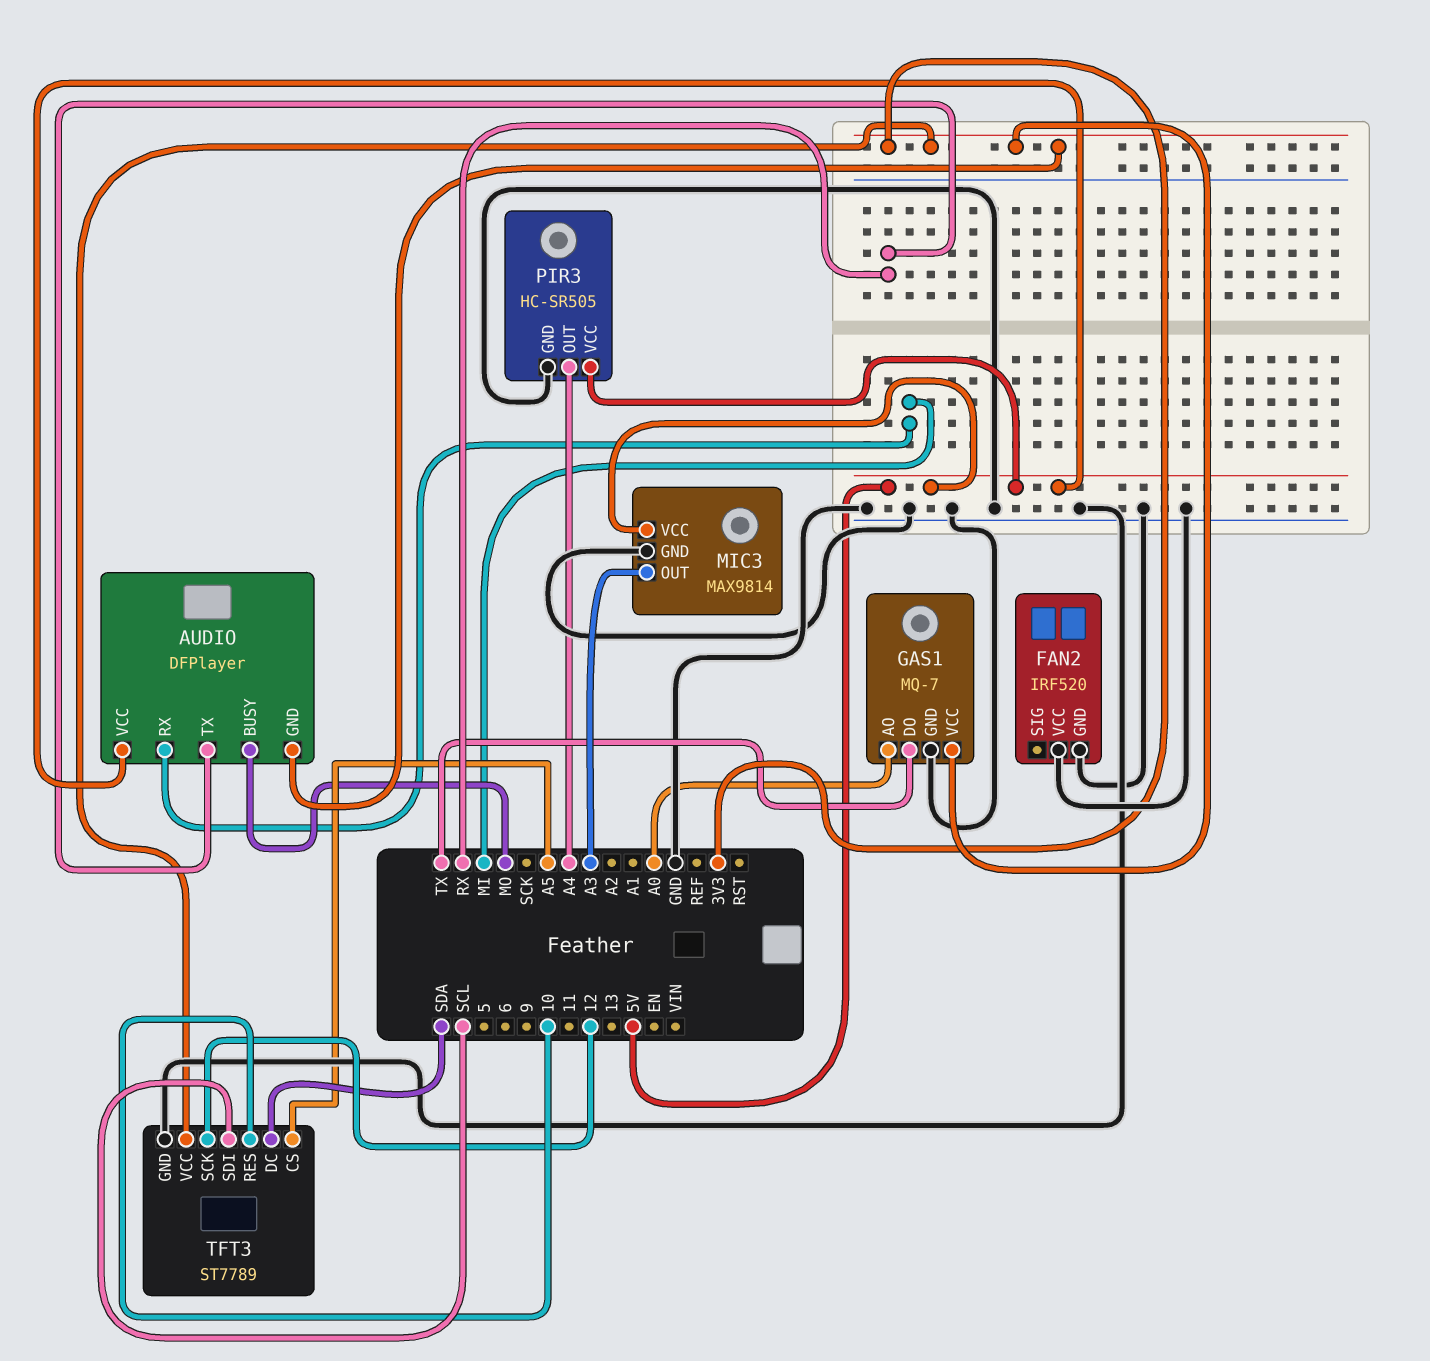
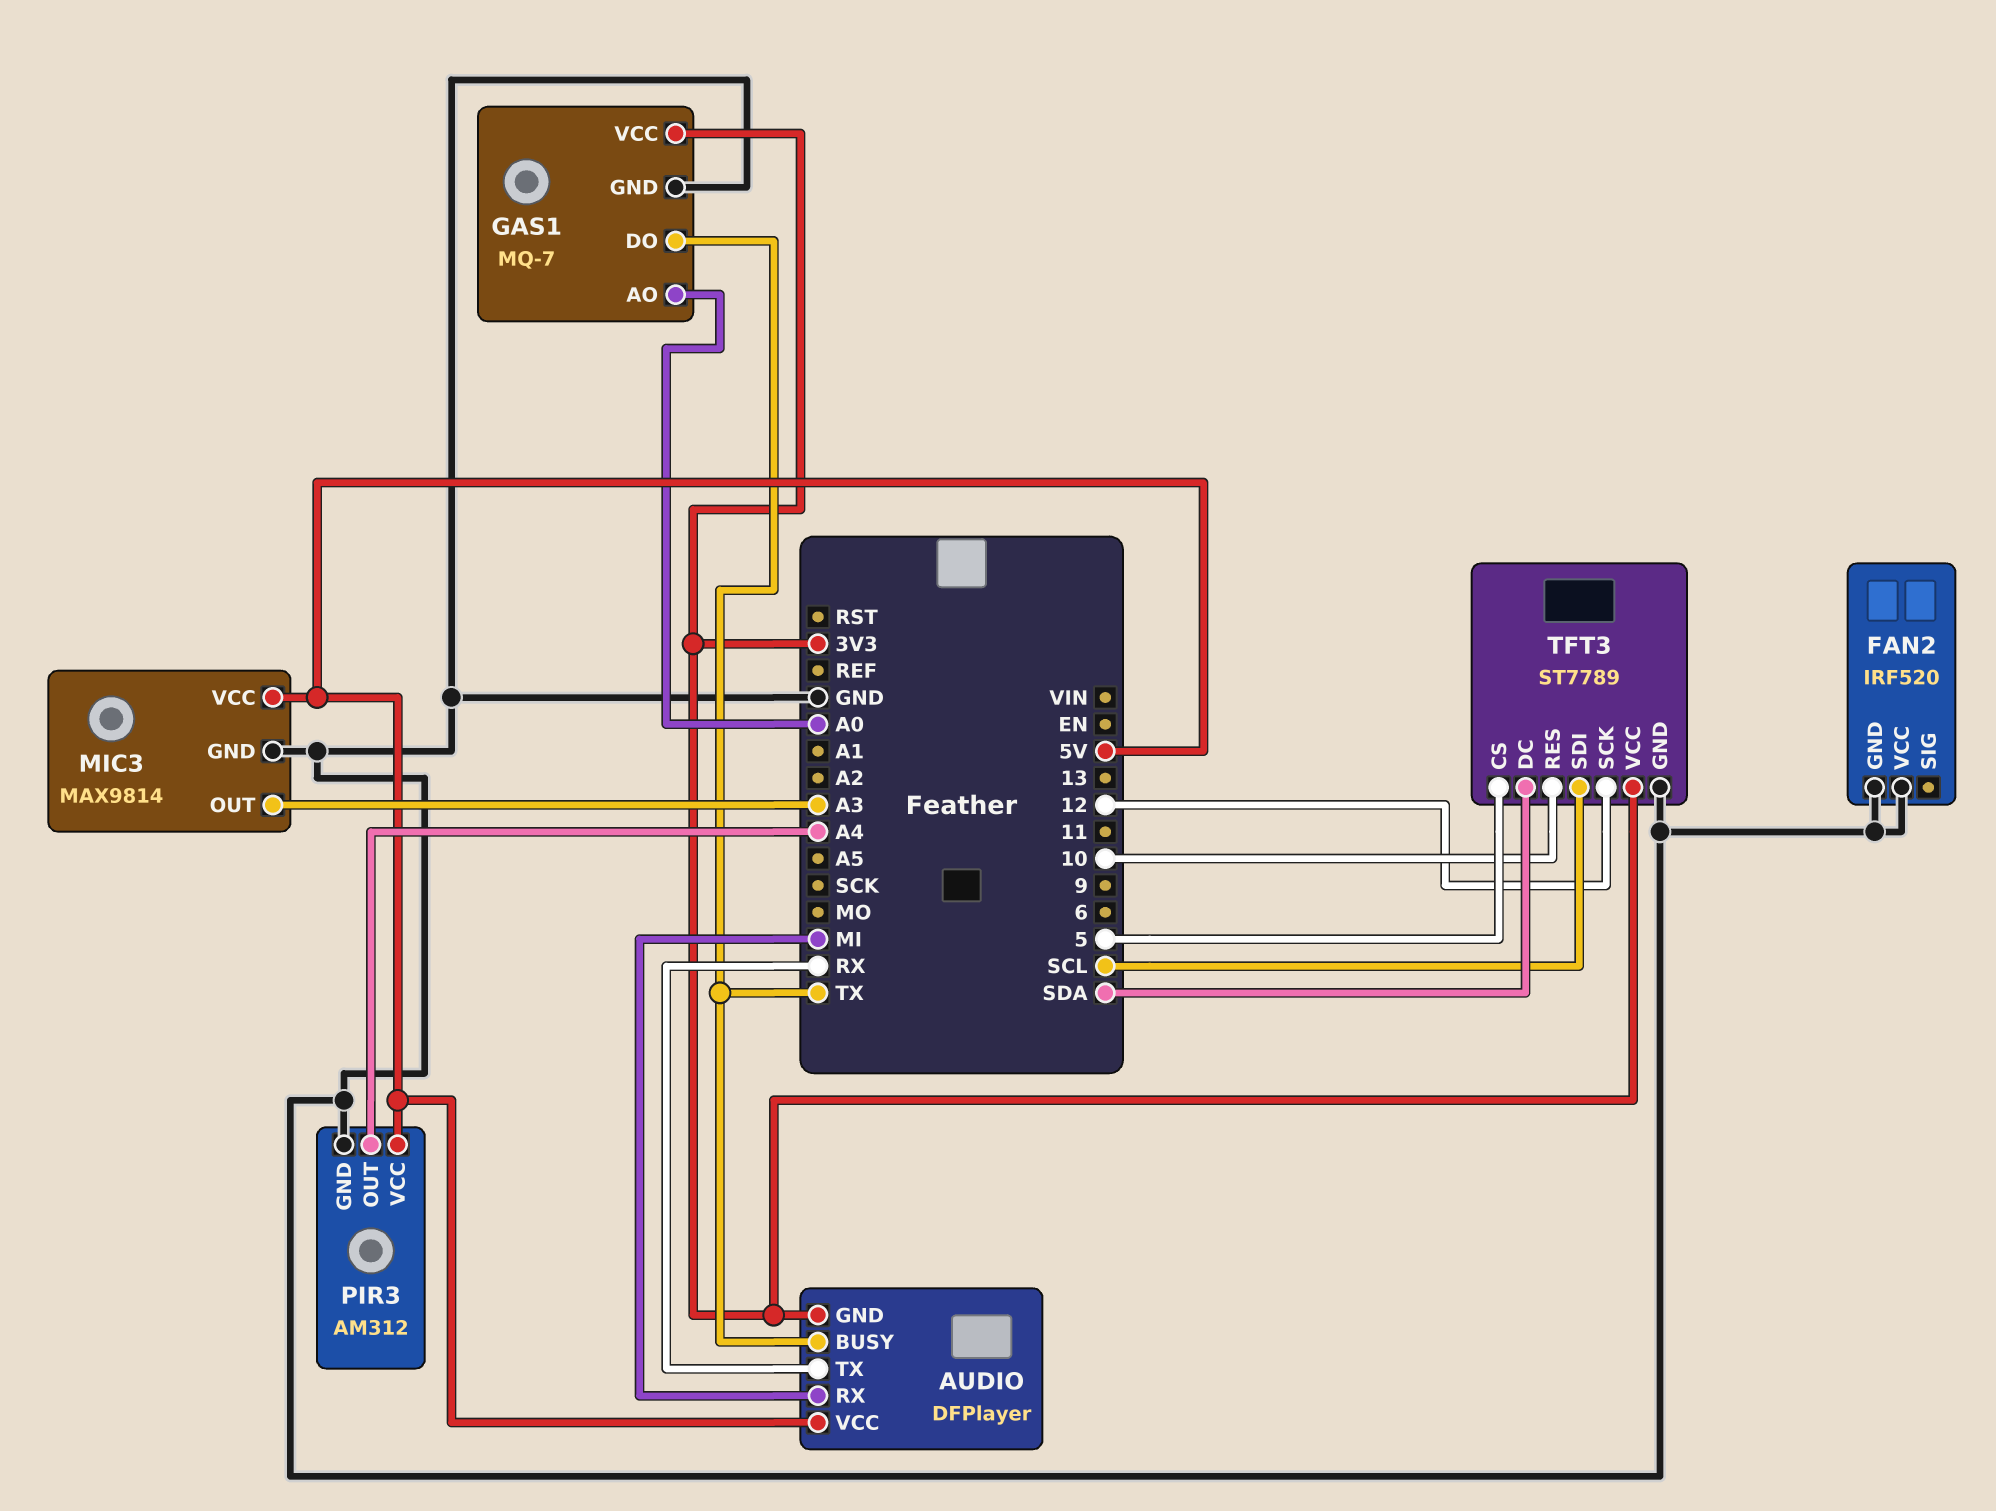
AUDIO pin BUSY: MO -> TX
PIR3: HC-SR505 -> AM312
TFT3 pin CS: A5 -> 5

